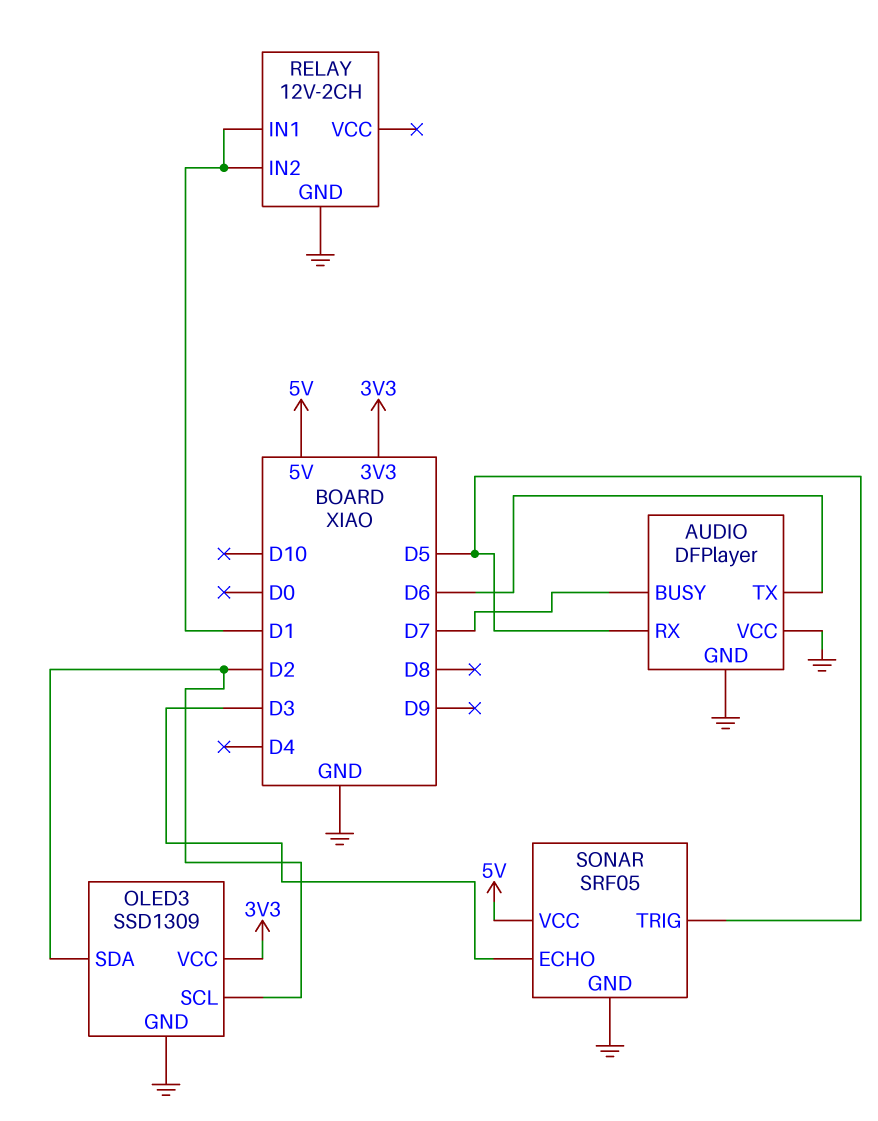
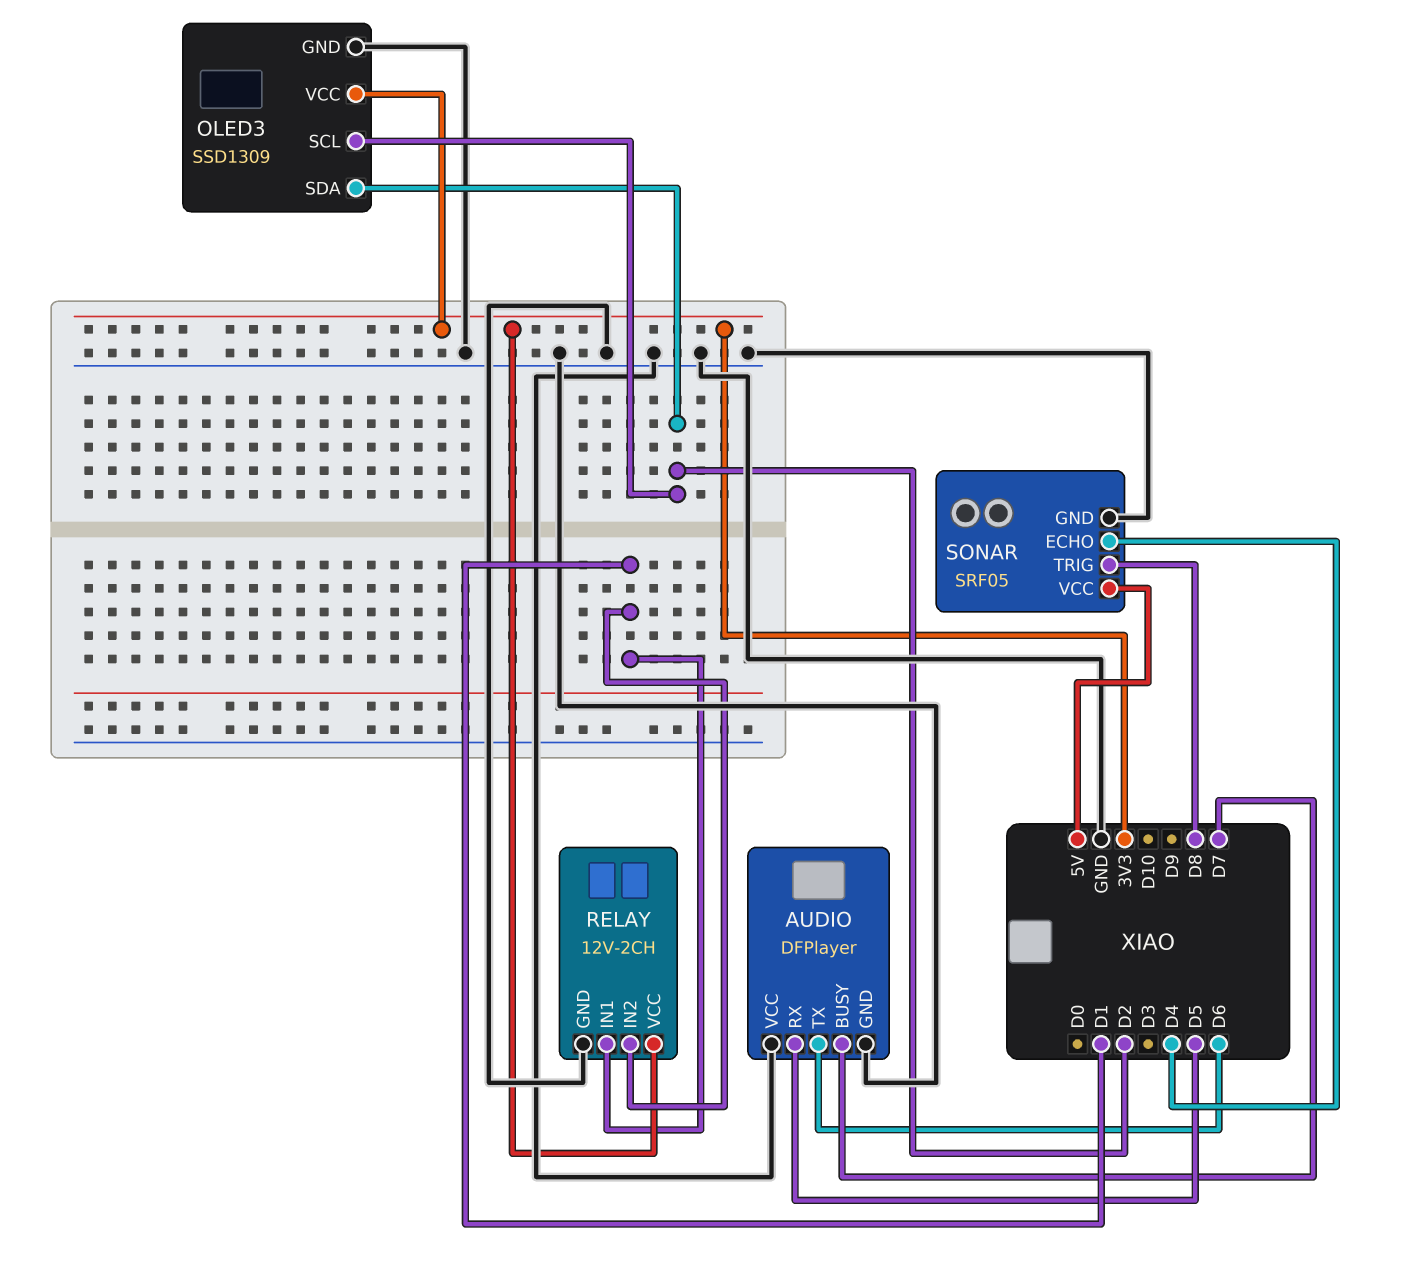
RELAY pin VCC: none -> 3V3
SONAR pin ECHO: D3 -> D4
SONAR pin TRIG: D5 -> D8

